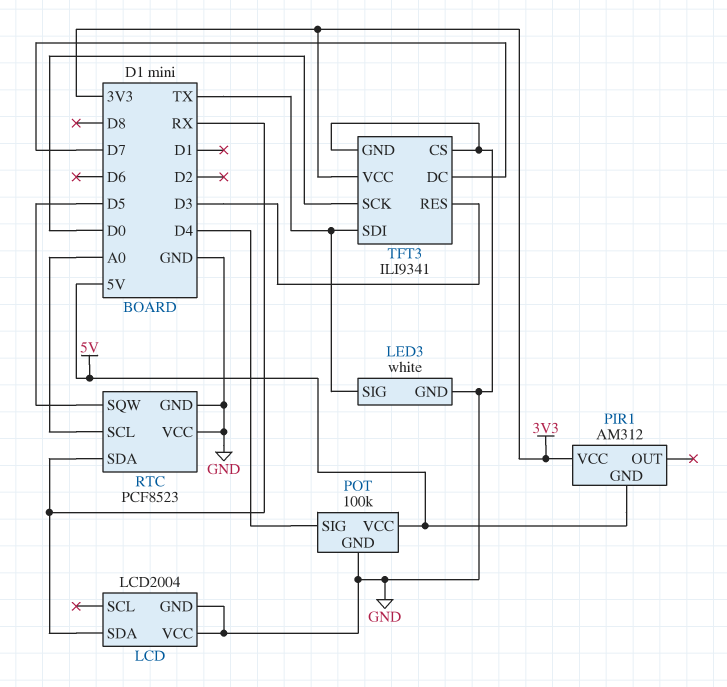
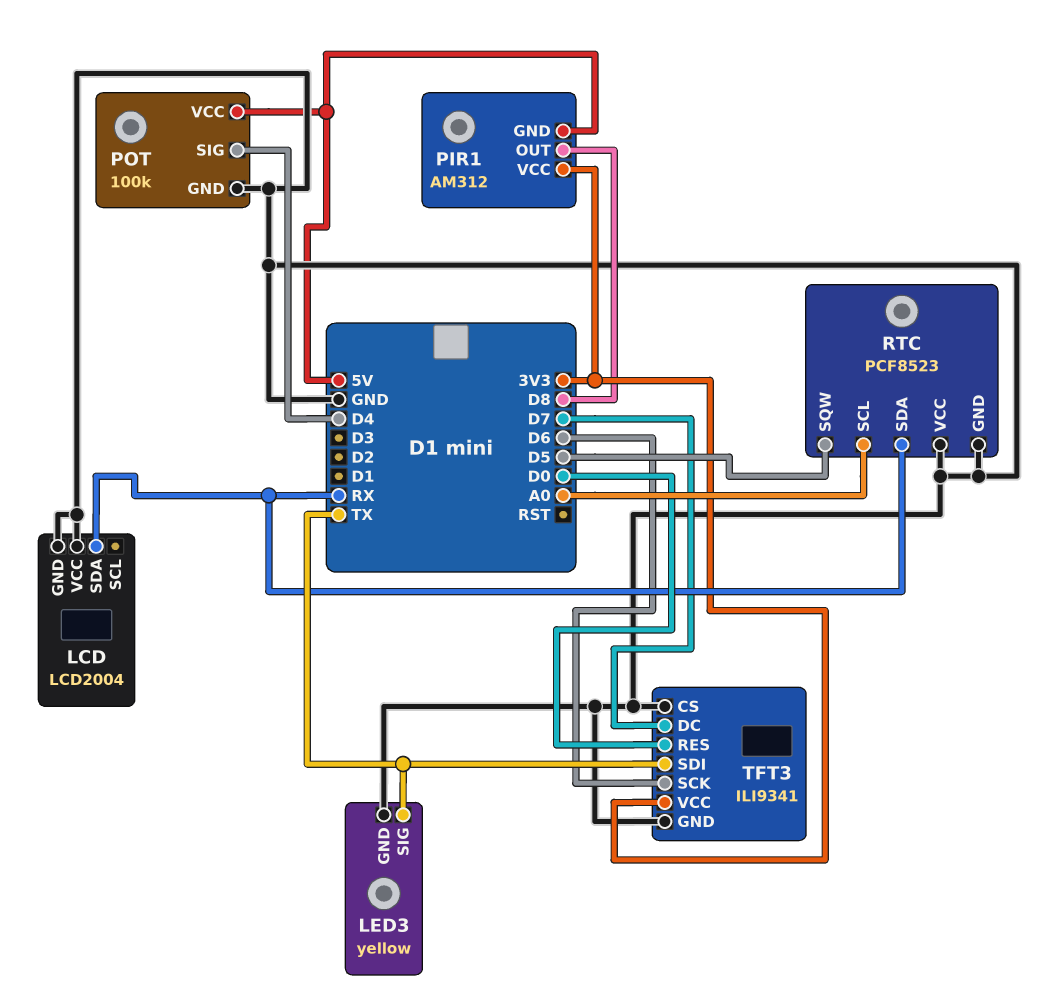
LED3: white -> yellow
PIR1 pin OUT: none -> D8
TFT3 pin RES: D3 -> D0
TFT3 pin SCK: D0 -> D6

